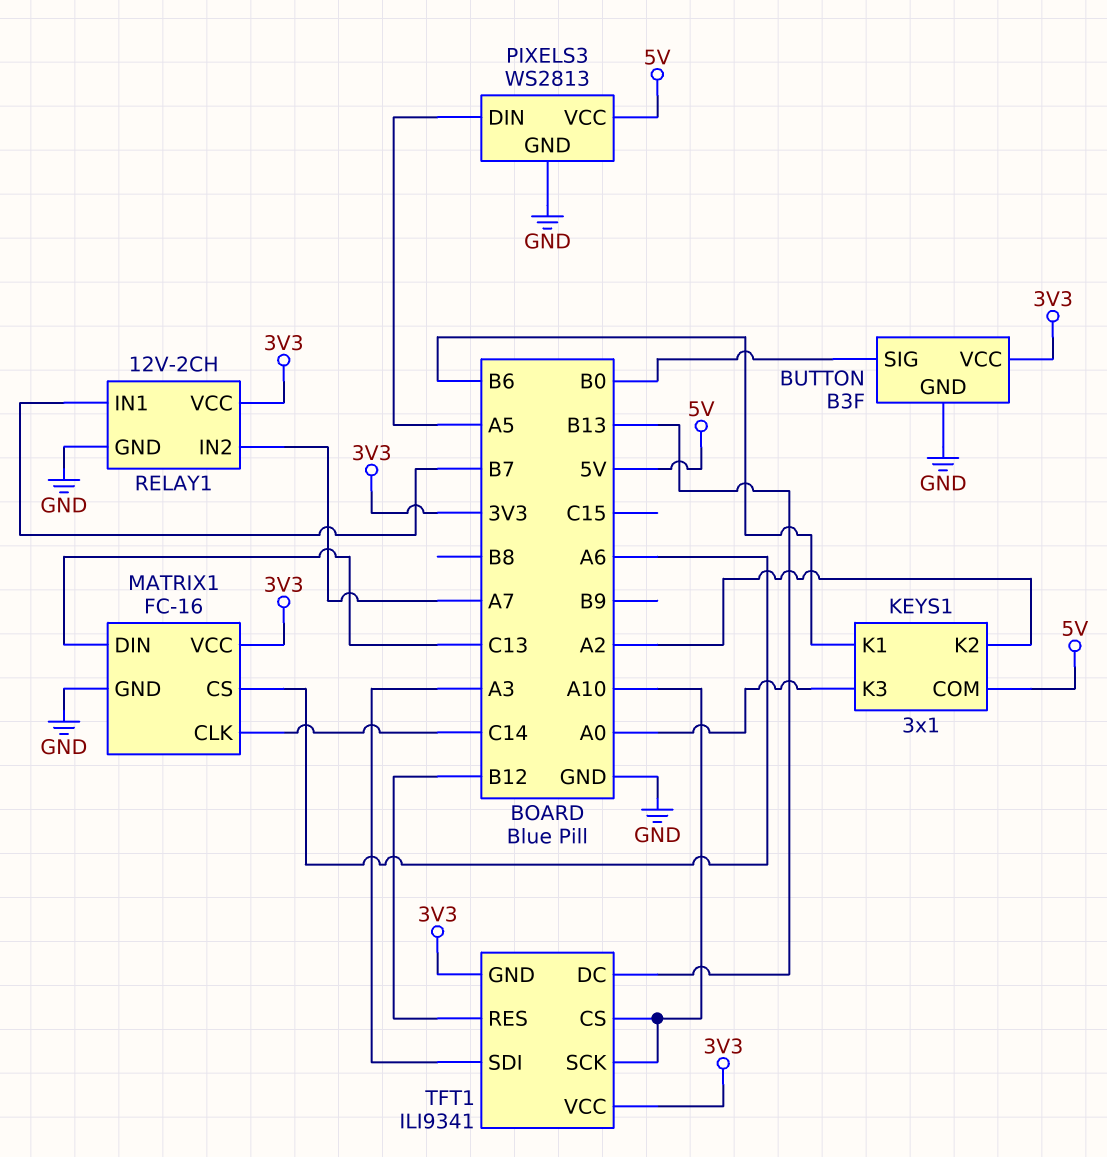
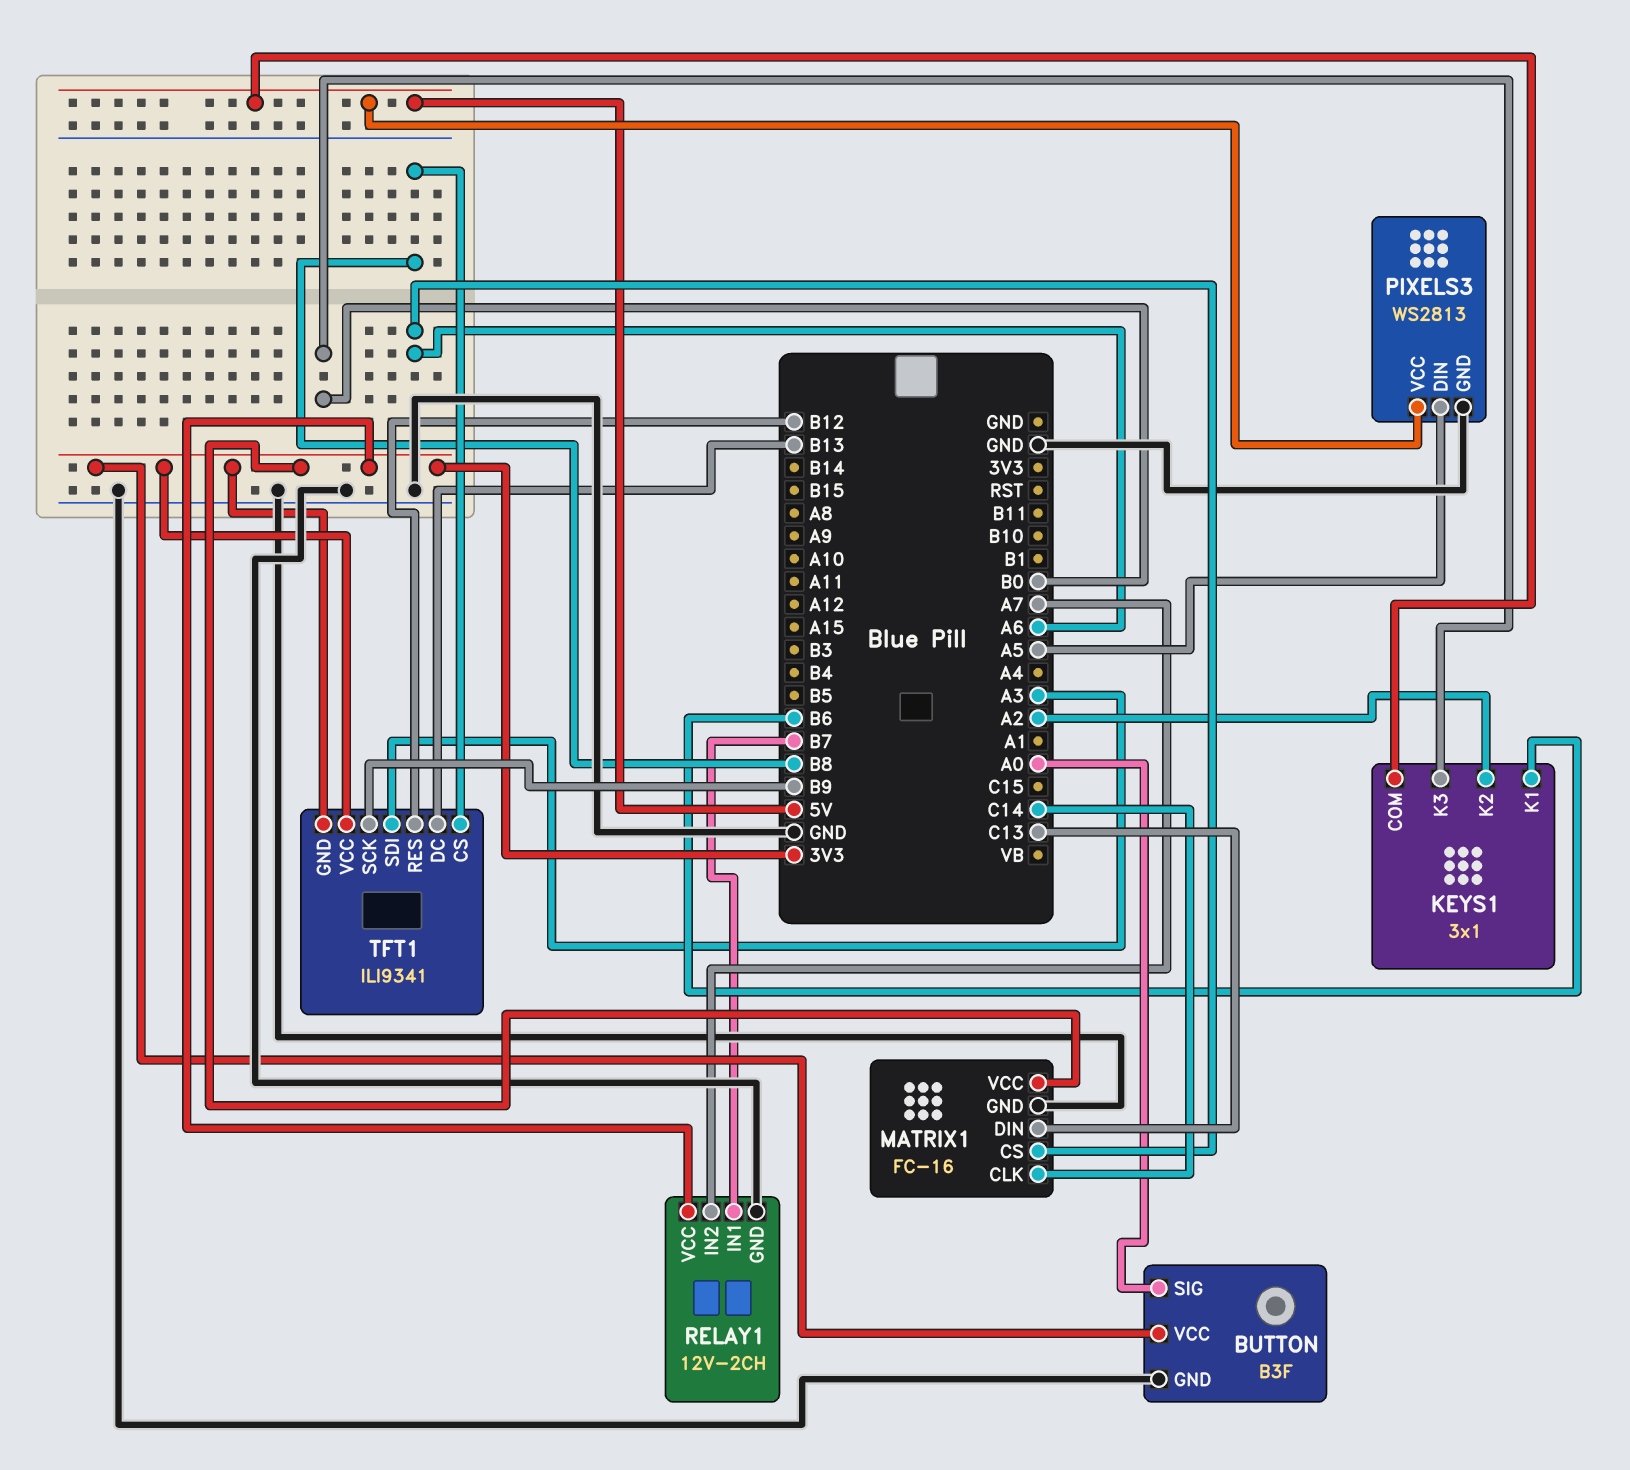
BUTTON pin SIG: B0 -> A0
KEYS1 pin K3: A0 -> B0
TFT1 pin CS: A10 -> B8
TFT1 pin SCK: A10 -> B9

